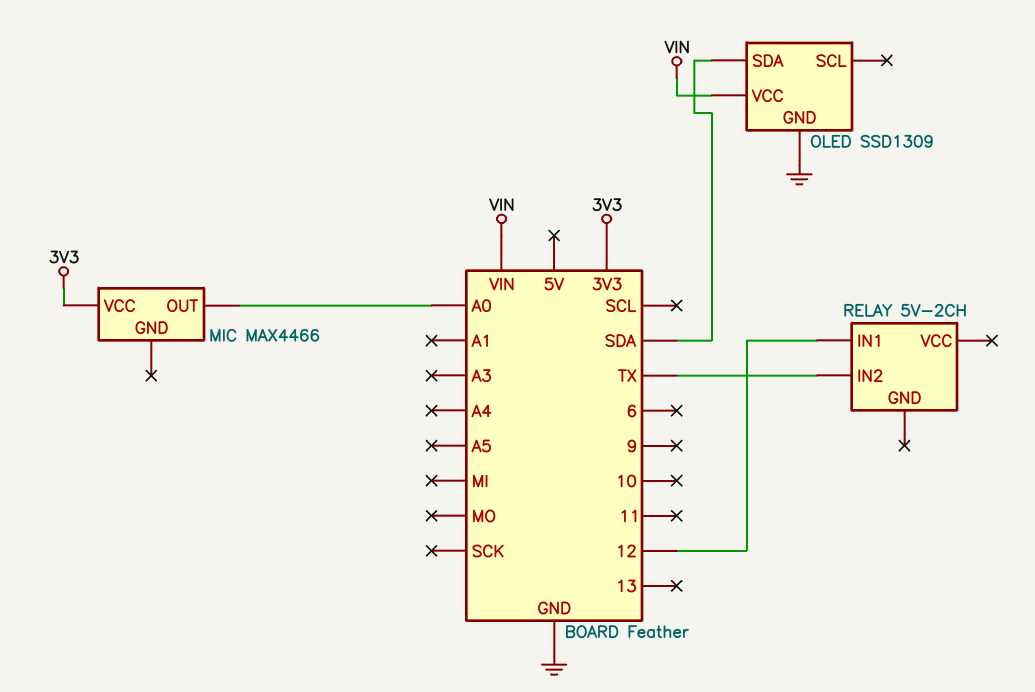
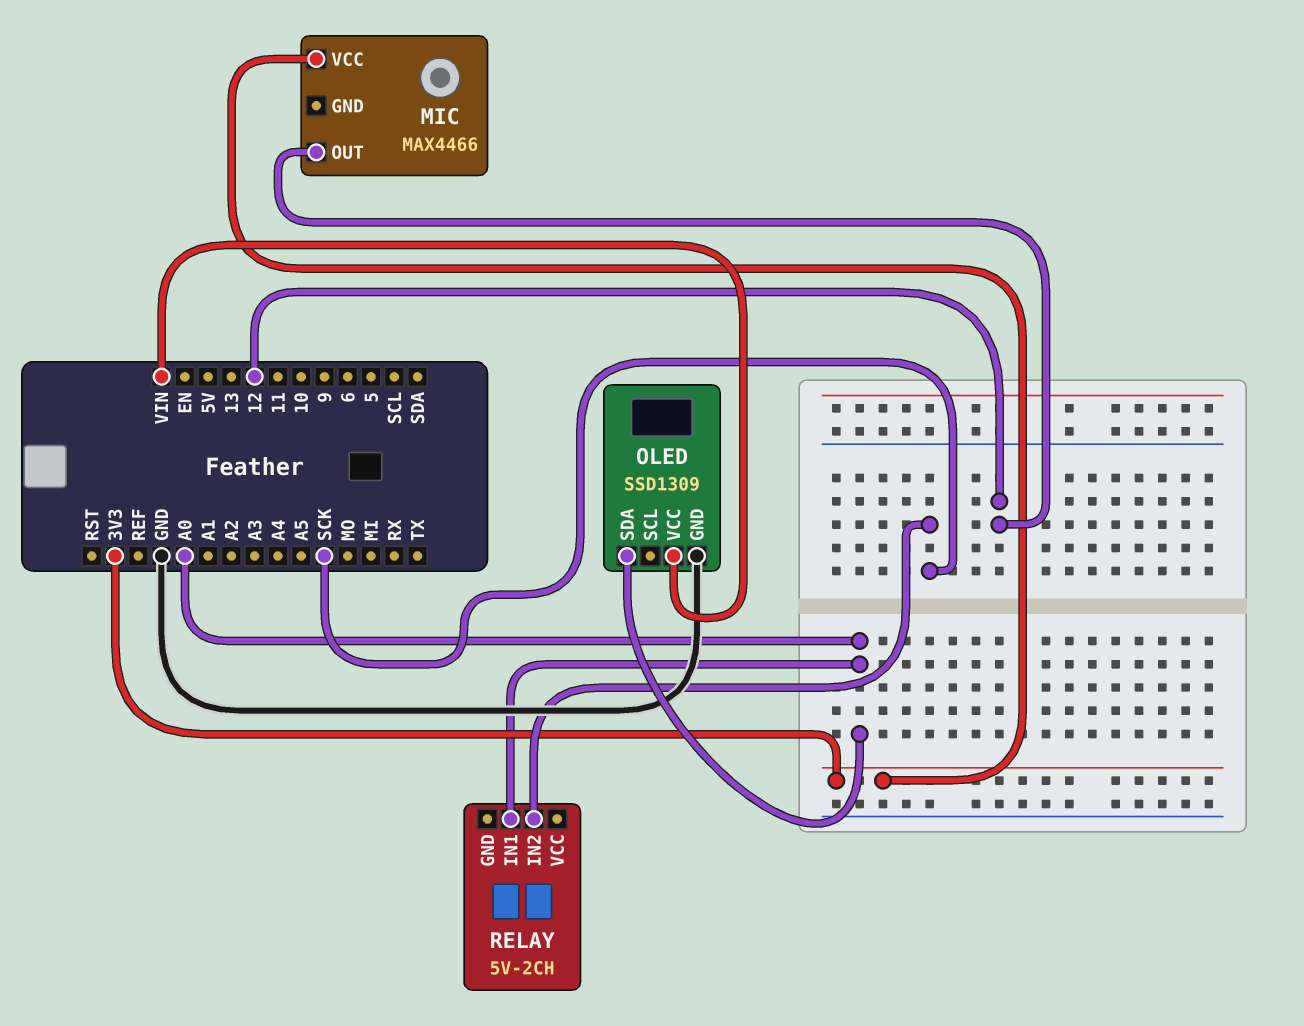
MIC pin OUT: A0 -> 12
OLED pin SDA: SDA -> A0
RELAY pin IN1: 12 -> A0
RELAY pin IN2: TX -> SCK

